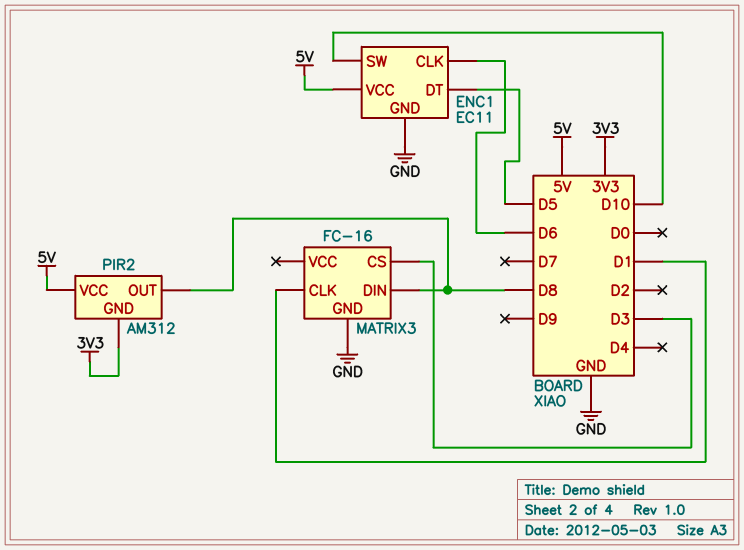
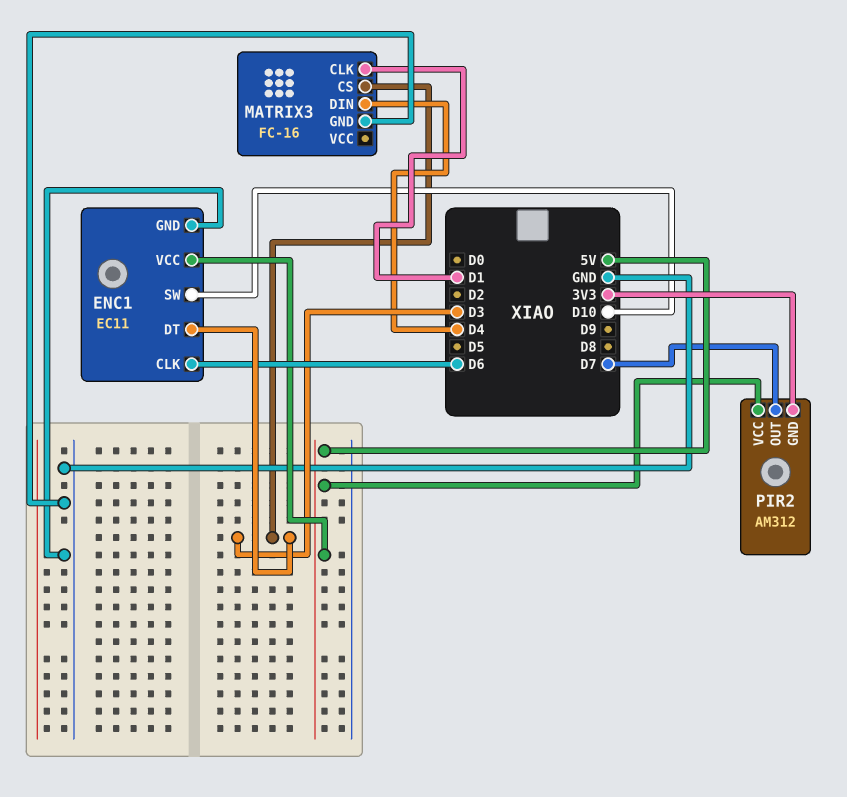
ENC1 pin DT: D5 -> D3
MATRIX3 pin DIN: D8 -> D4
PIR2 pin OUT: D8 -> D7

